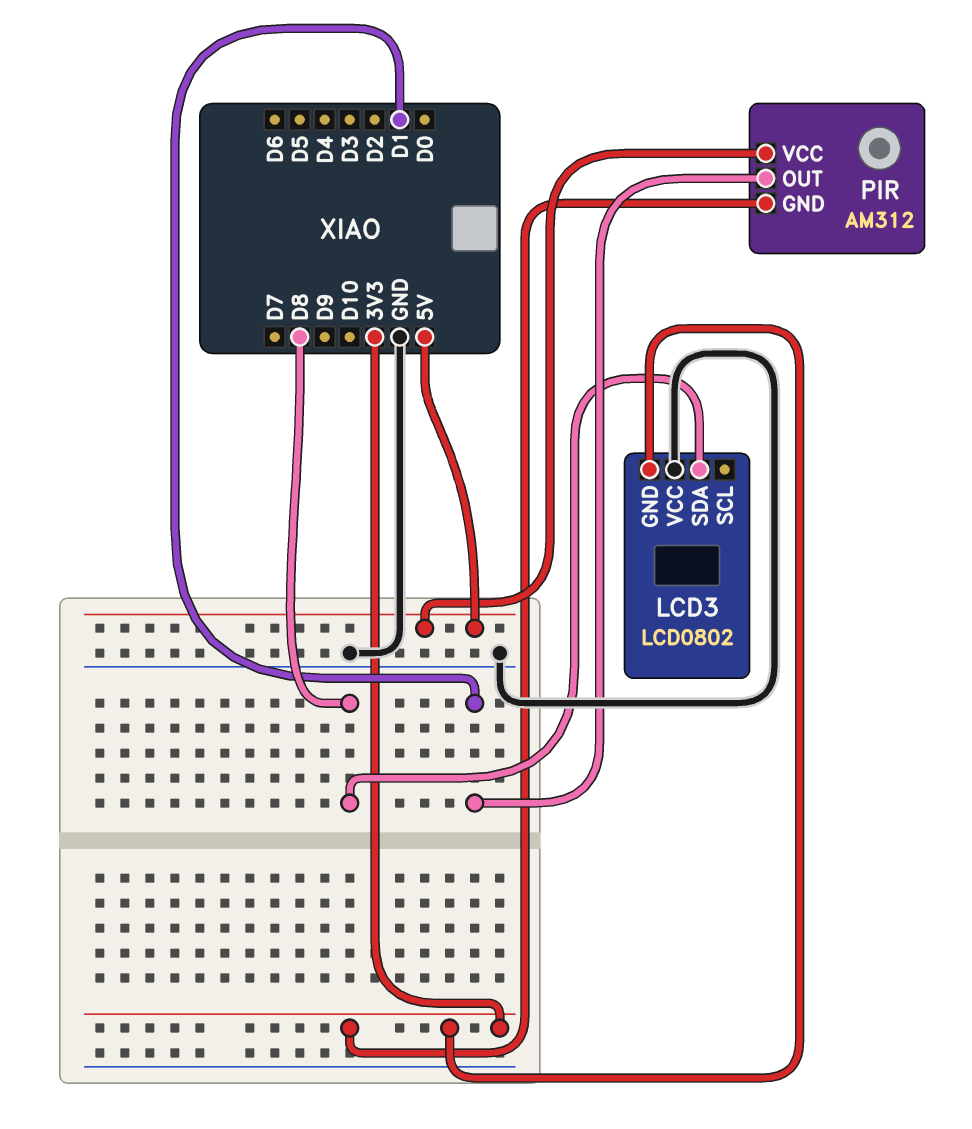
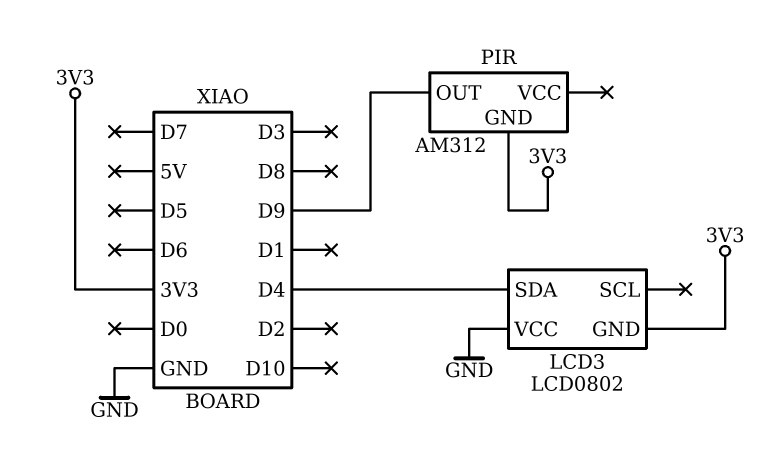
LCD3 pin SDA: D8 -> D4
PIR pin OUT: D1 -> D9
PIR pin VCC: 5V -> none

